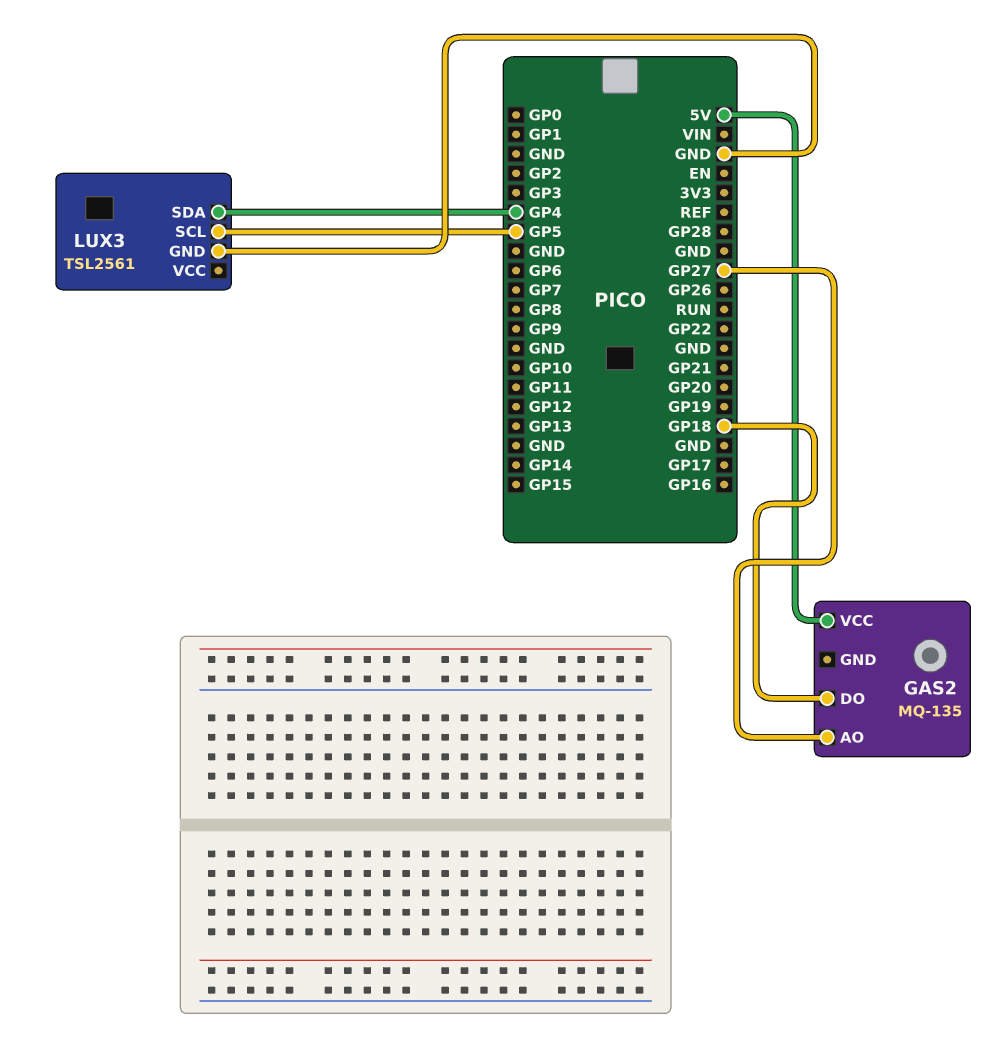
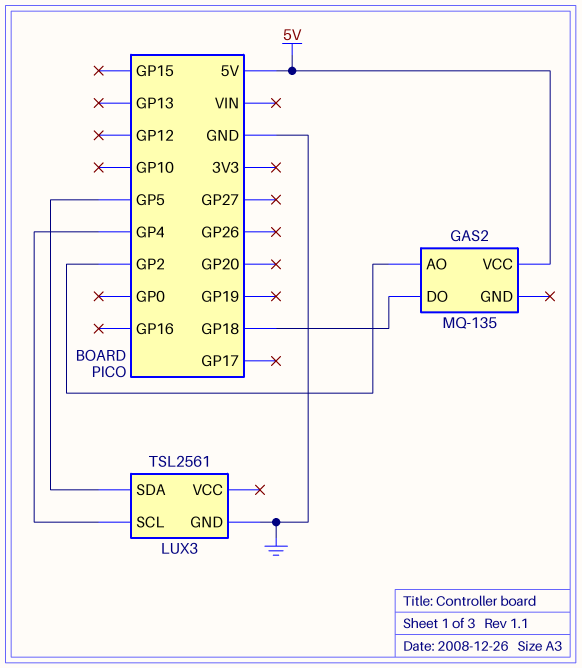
GAS2 pin AO: GP27 -> GP2
LUX3 pin SCL: GP5 -> GP4
LUX3 pin SDA: GP4 -> GP5

